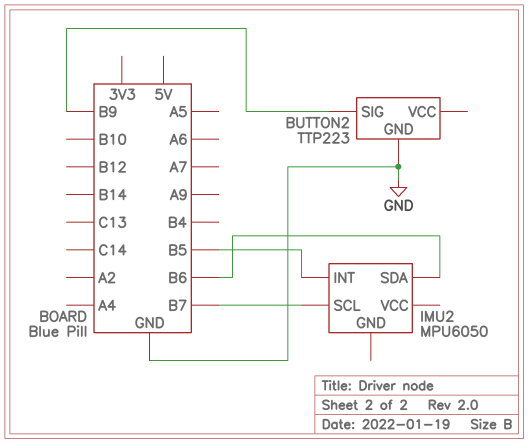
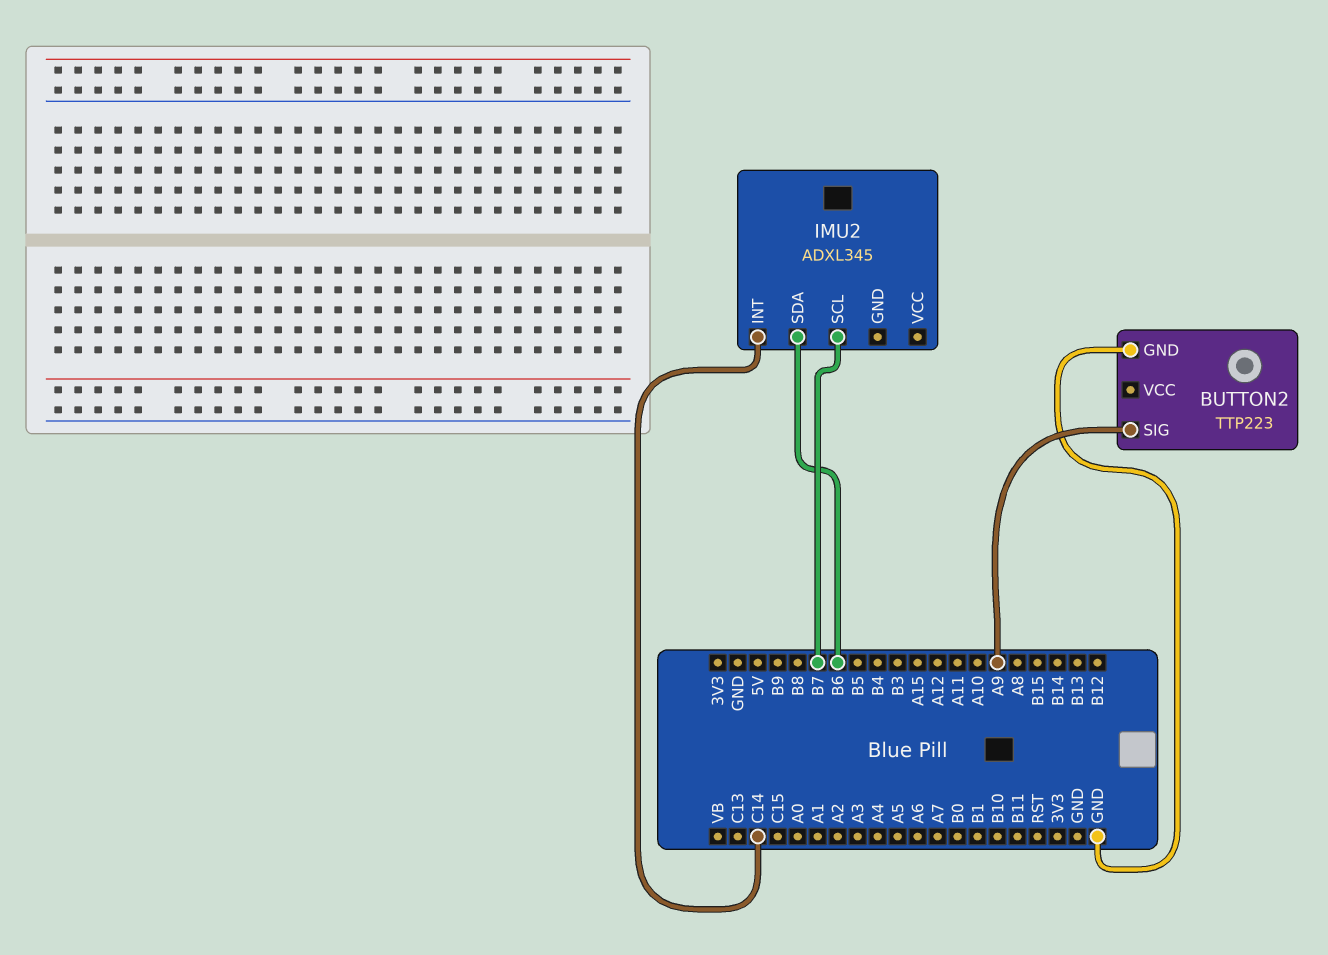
BUTTON2 pin SIG: B9 -> A9
IMU2: MPU6050 -> ADXL345
IMU2 pin INT: B5 -> C14

